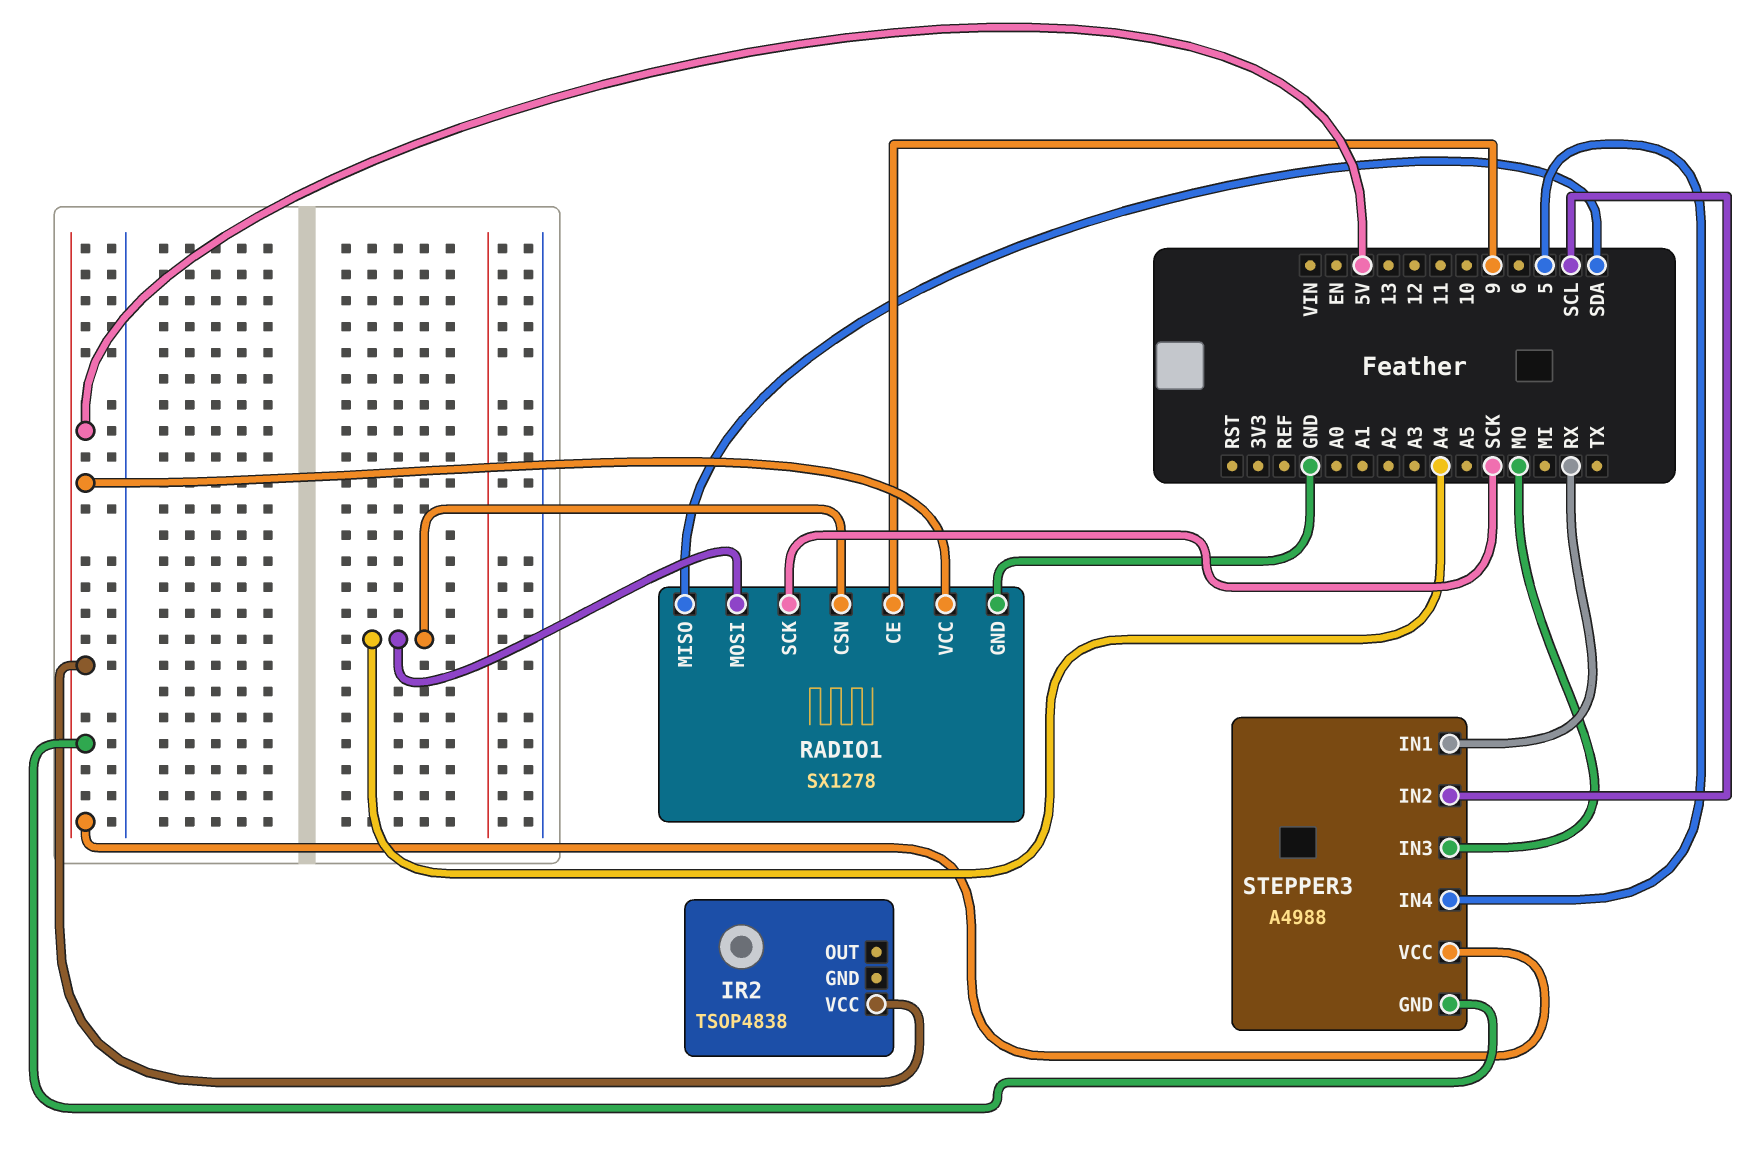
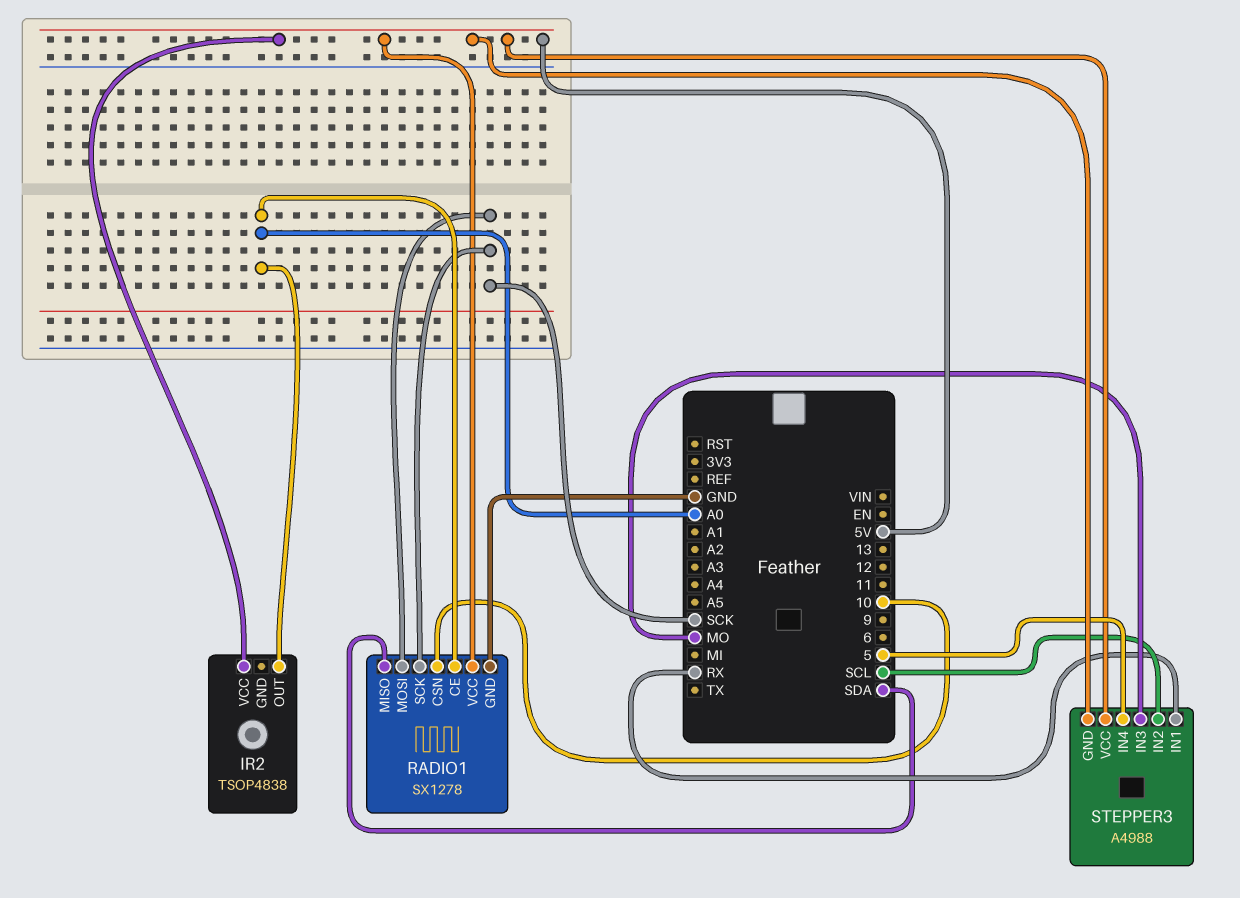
IR2 pin OUT: none -> A0
RADIO1 pin CE: 9 -> A0
RADIO1 pin CSN: A4 -> 10
RADIO1 pin MOSI: A4 -> SCK

